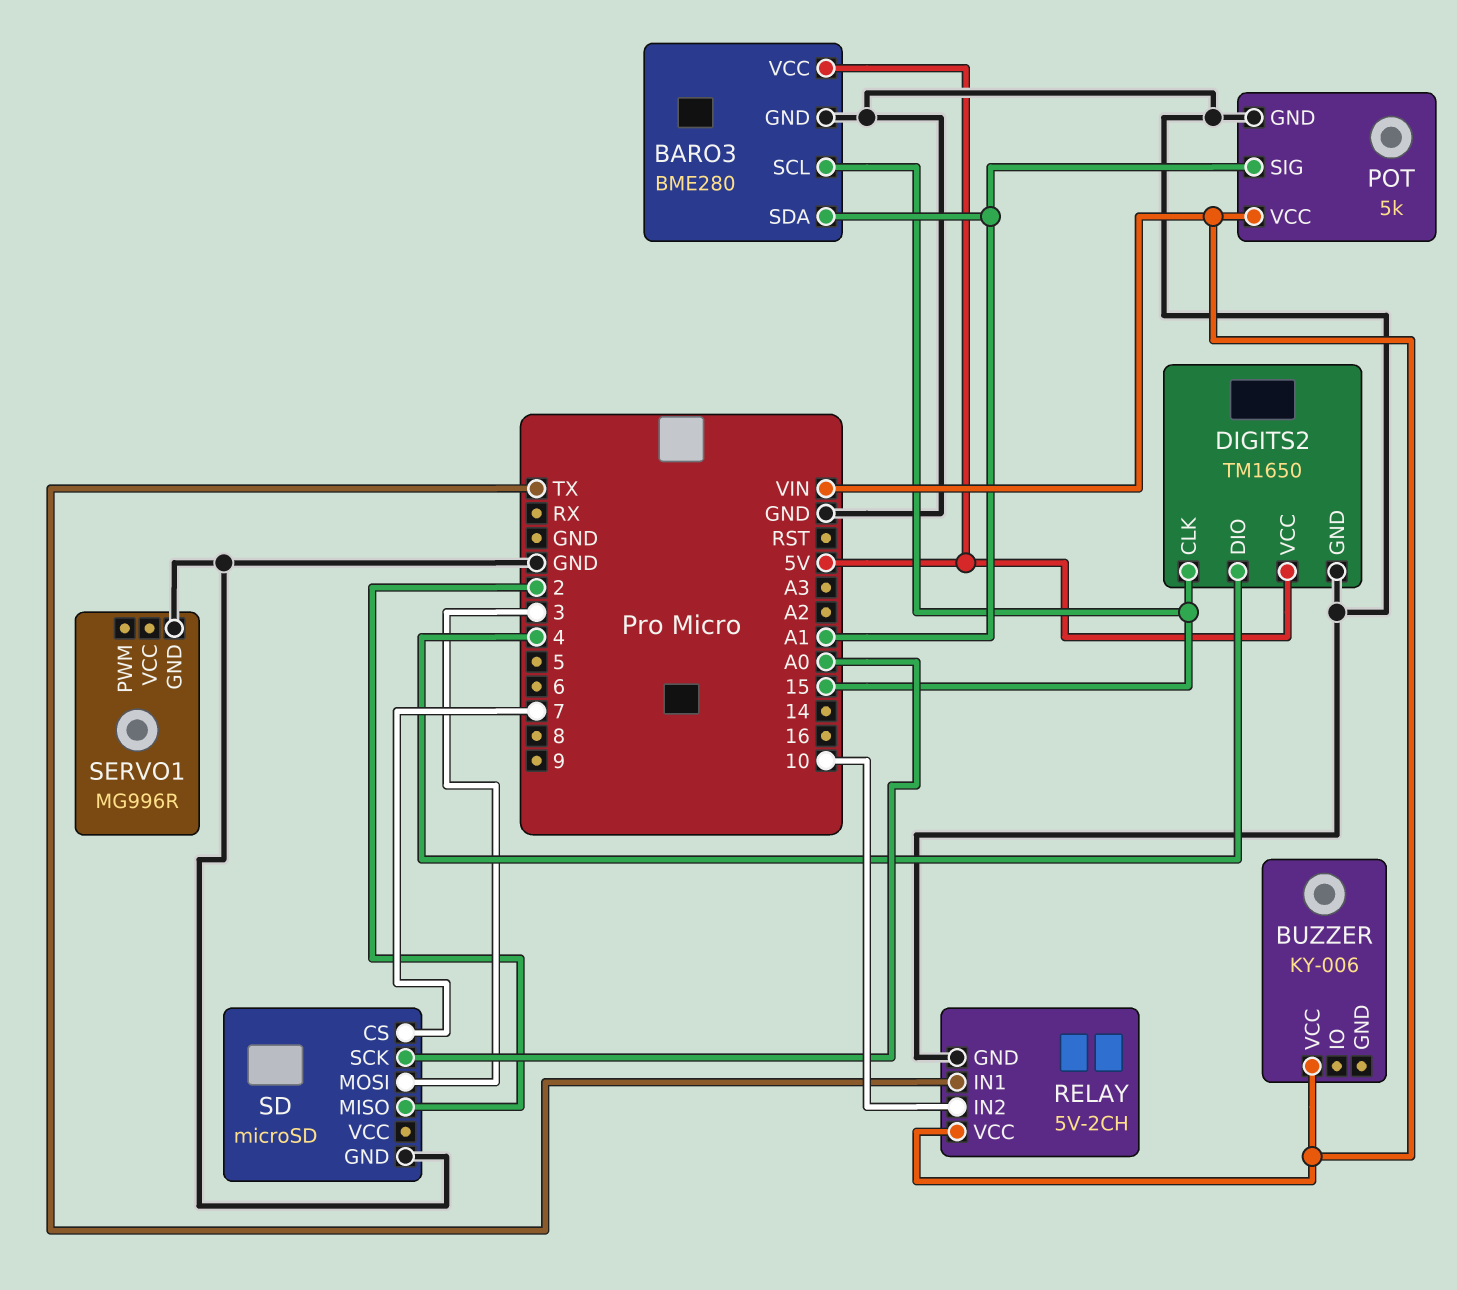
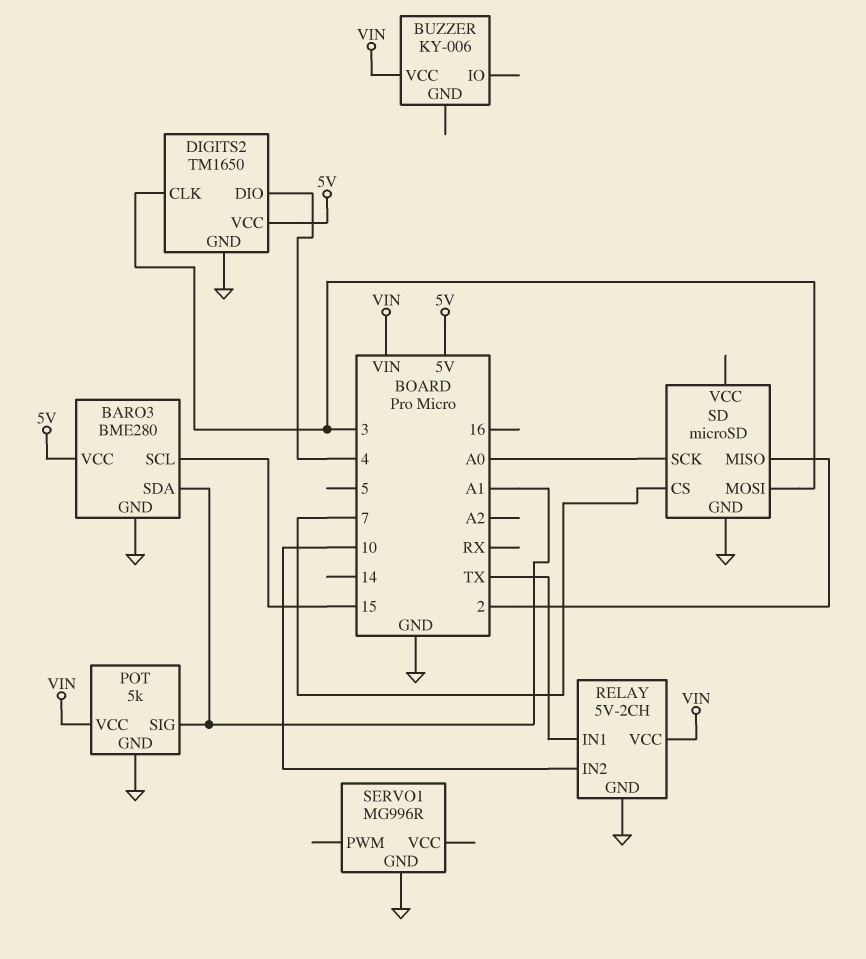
DIGITS2 pin CLK: 15 -> 3

